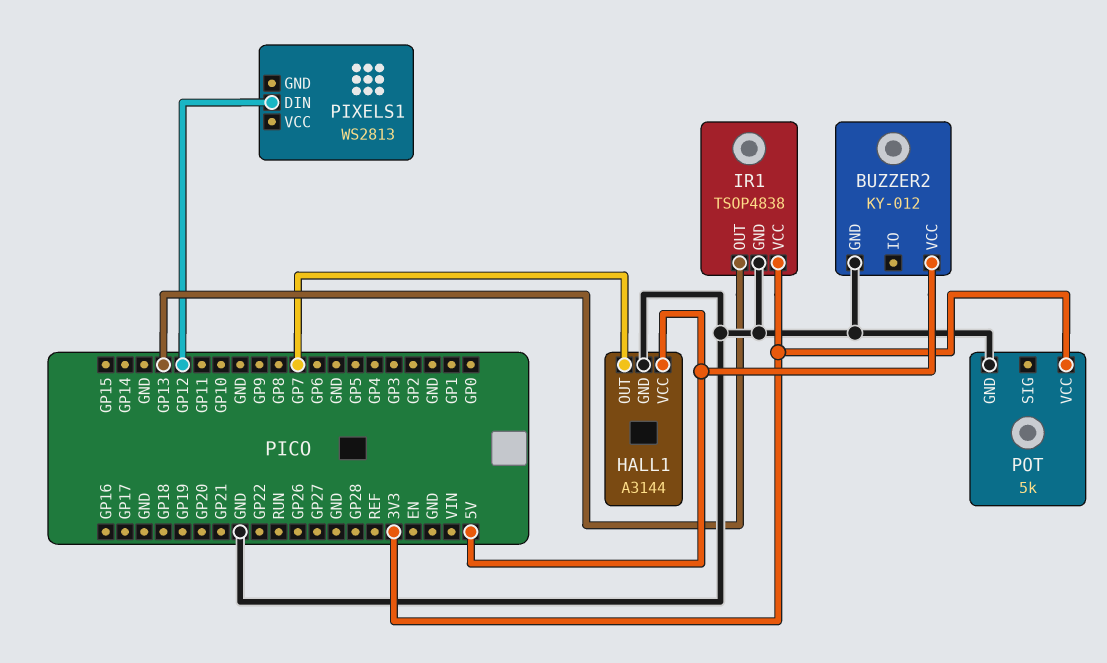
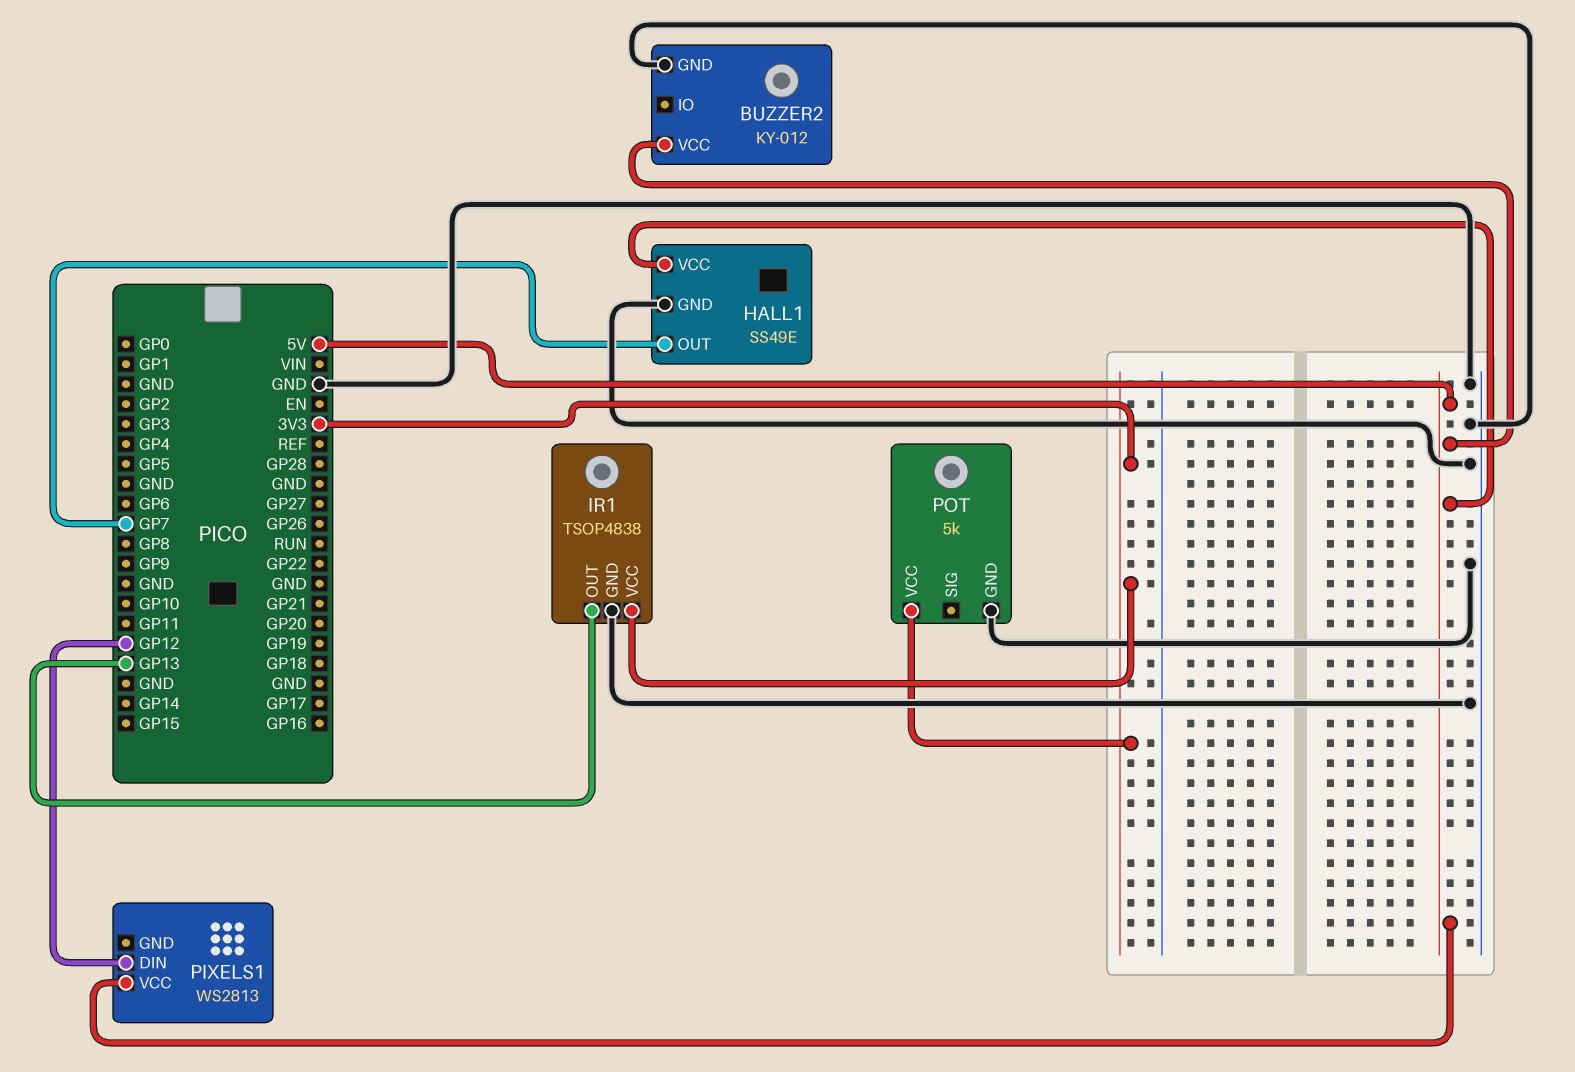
HALL1: A3144 -> SS49E
PIXELS1 pin VCC: none -> 5V

